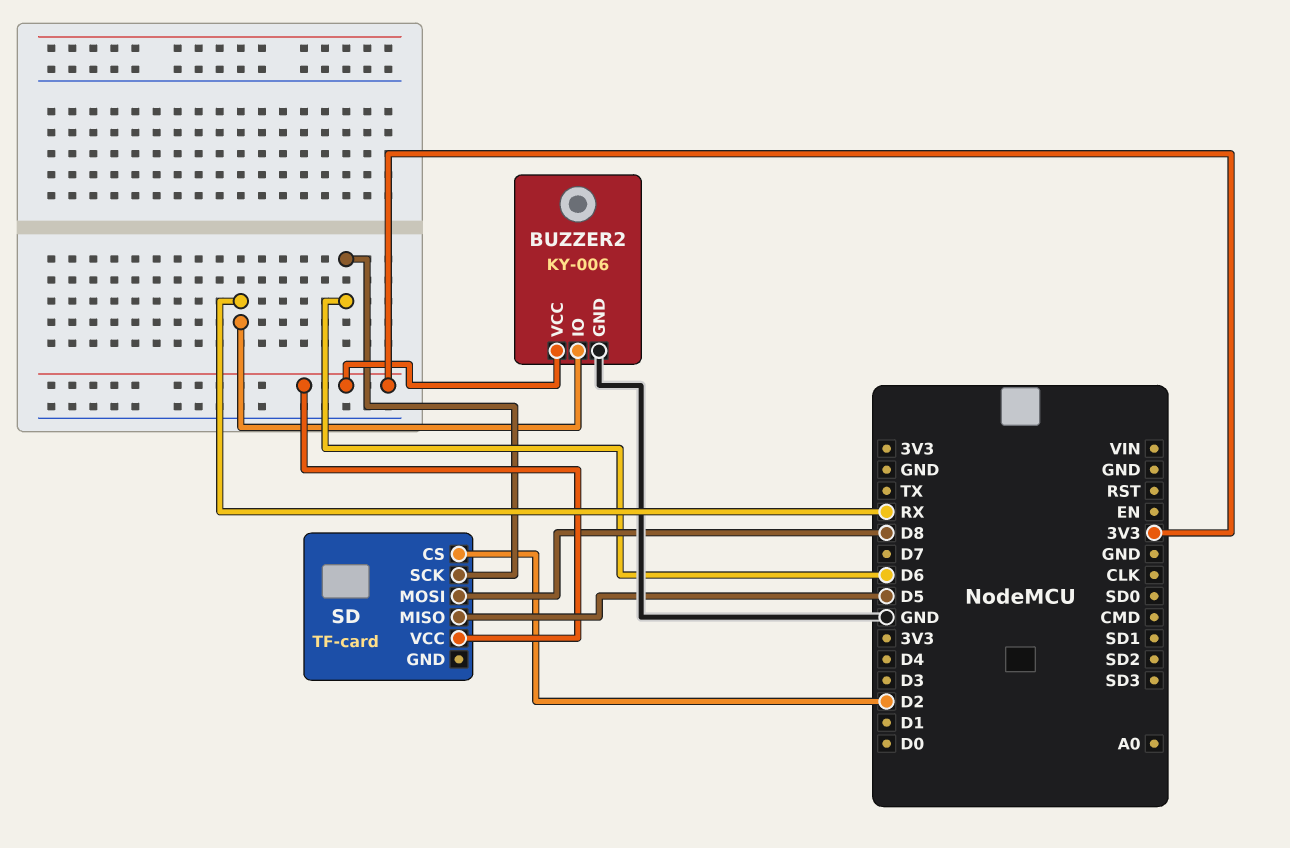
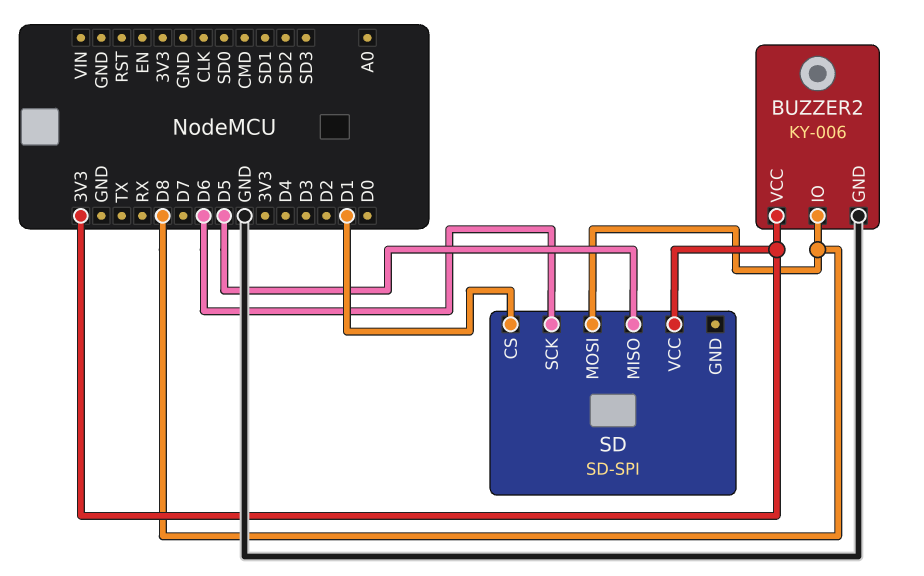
BUZZER2 pin IO: RX -> D8
SD: TF-card -> SD-SPI
SD pin CS: D2 -> D1

